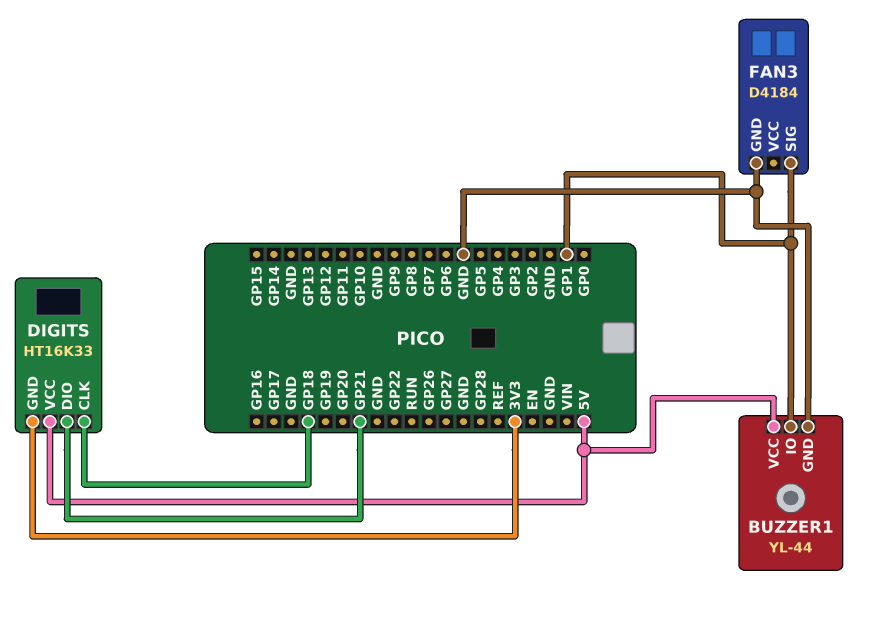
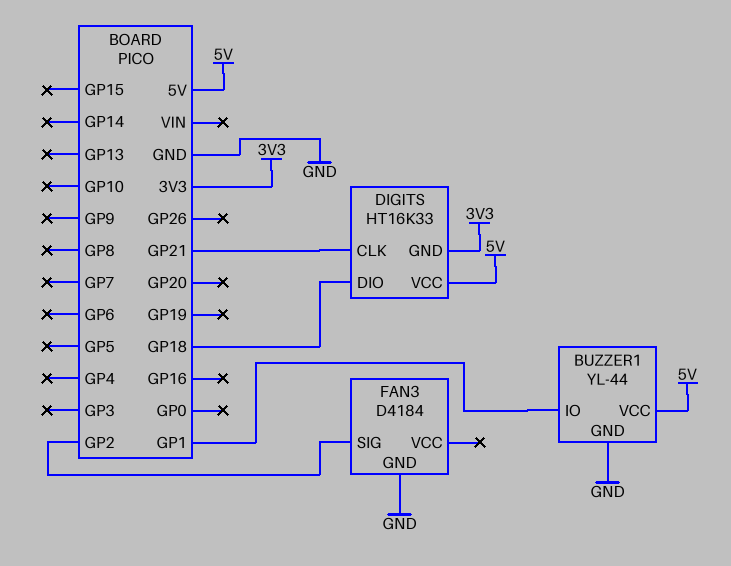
DIGITS pin CLK: GP18 -> GP21
DIGITS pin DIO: GP21 -> GP18
FAN3 pin SIG: GP1 -> GP2

